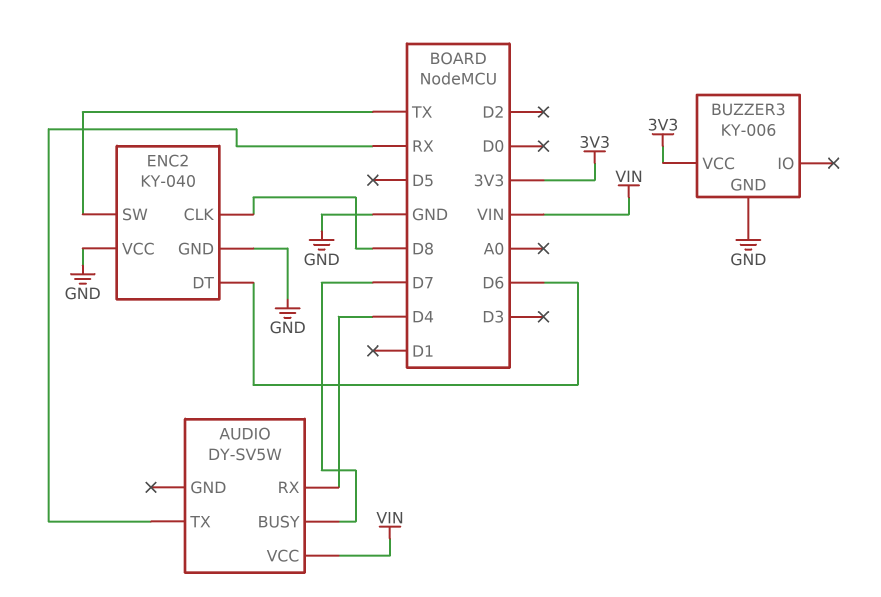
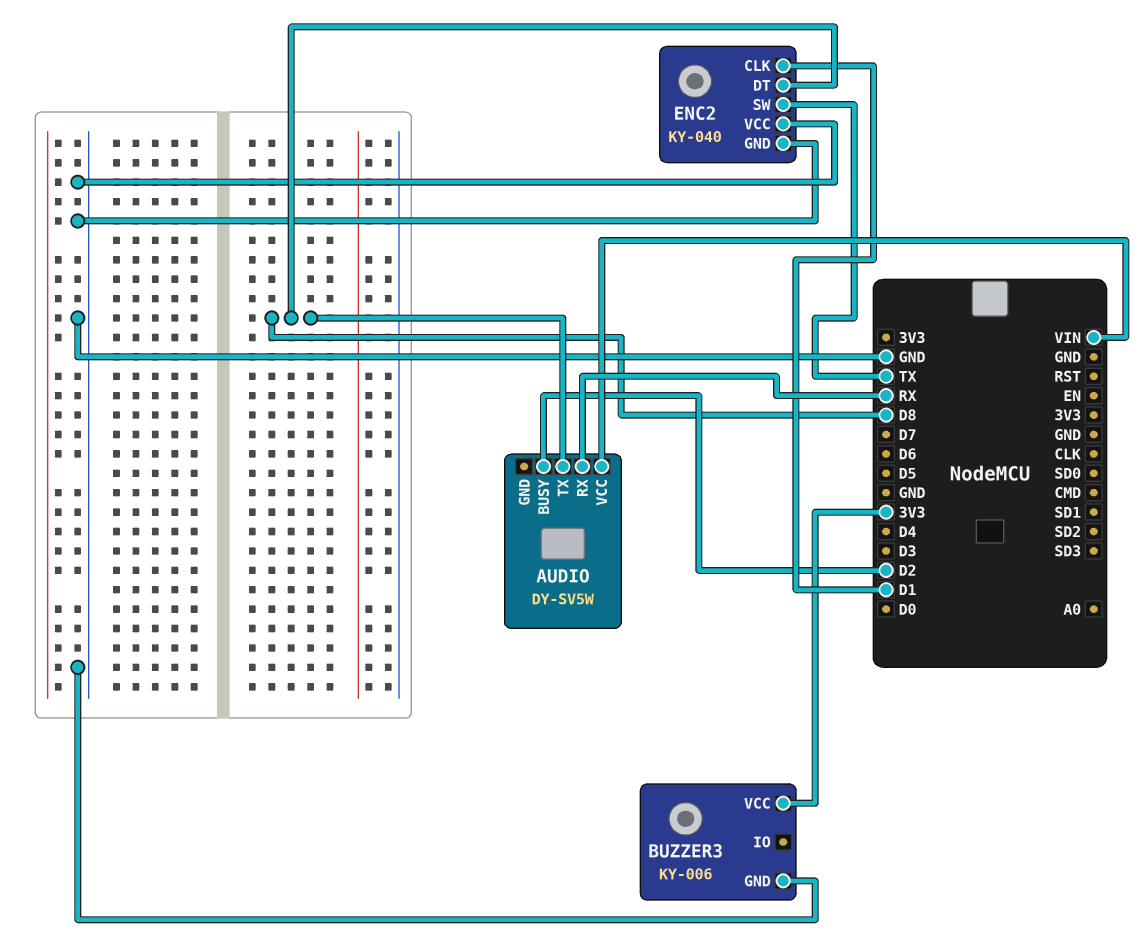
AUDIO pin BUSY: D7 -> D2
AUDIO pin RX: D4 -> RX
AUDIO pin TX: RX -> D8
ENC2 pin CLK: D8 -> D1
ENC2 pin DT: D6 -> D8

